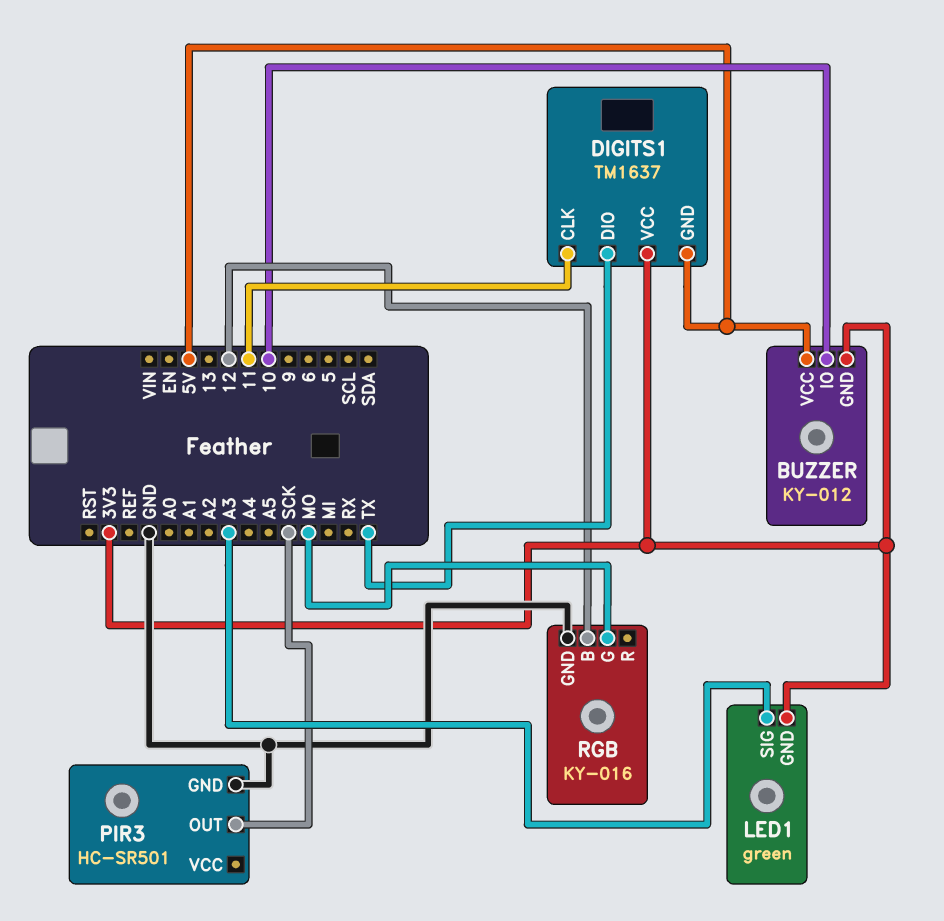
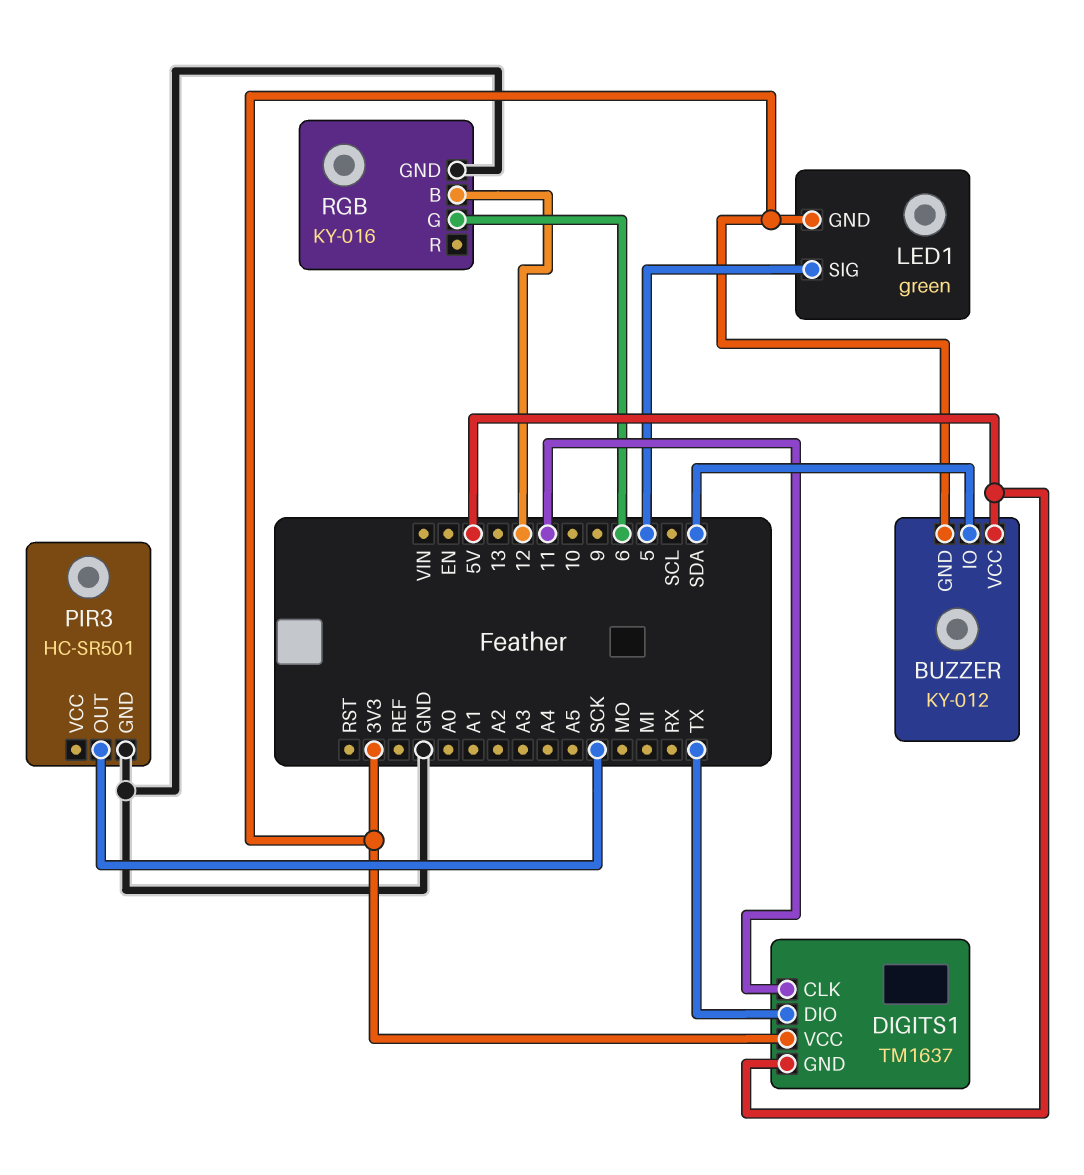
BUZZER pin IO: 10 -> SDA
LED1 pin SIG: A3 -> 5
RGB pin G: MO -> 6

